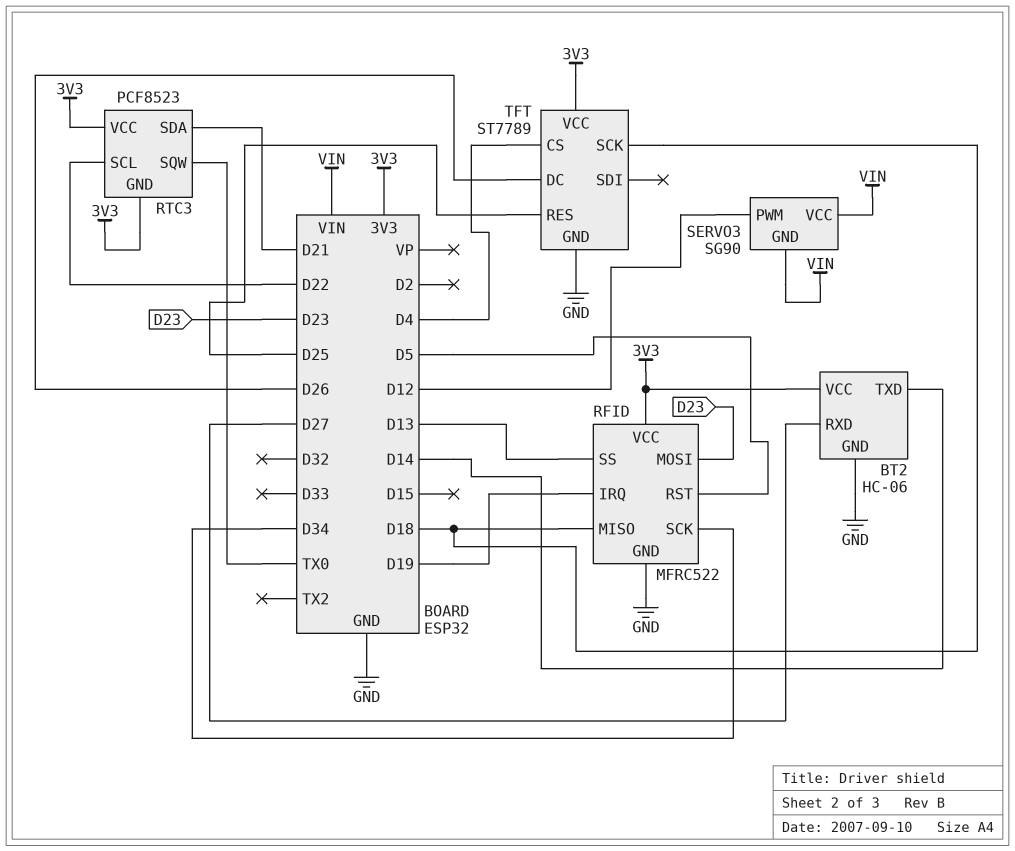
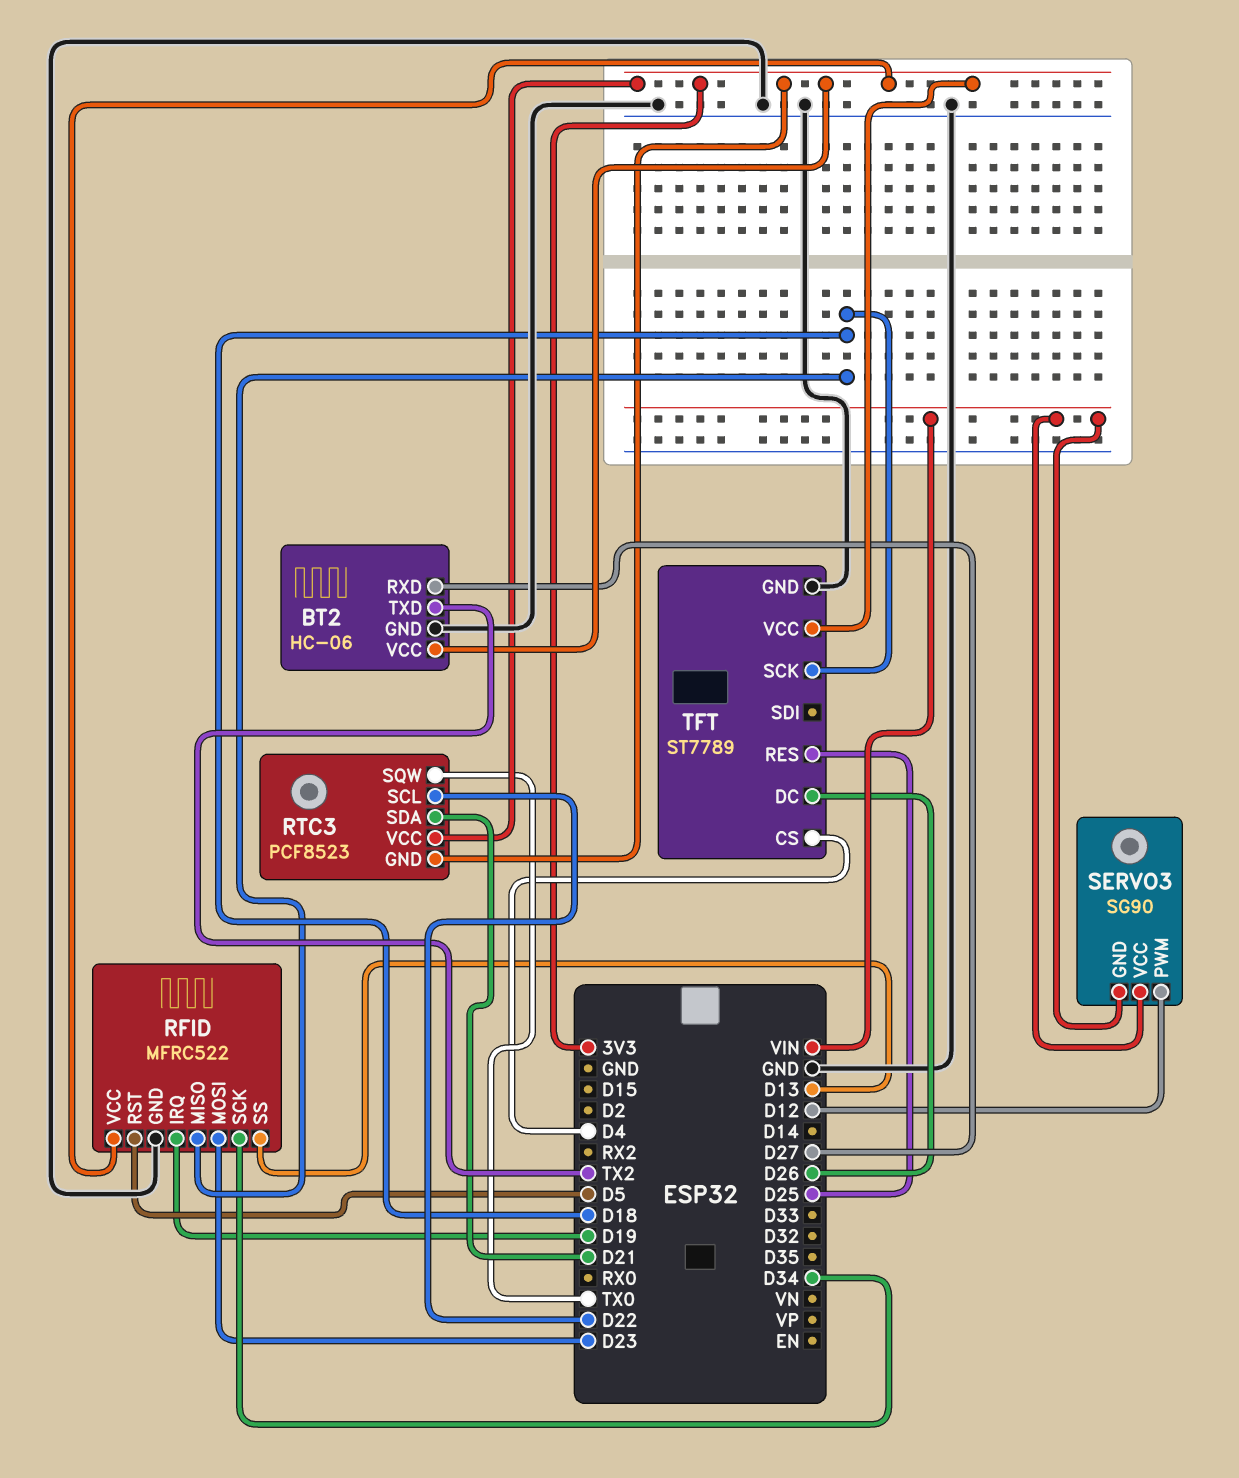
BT2 pin TXD: D14 -> TX2

